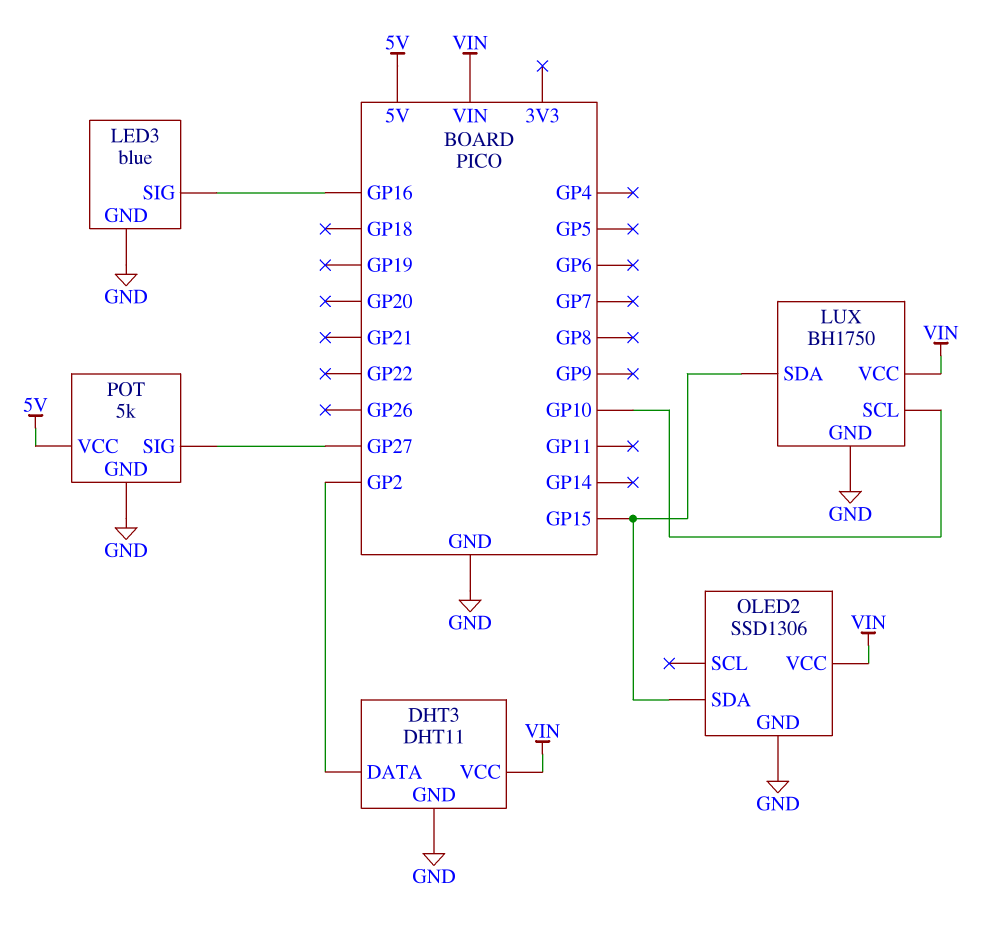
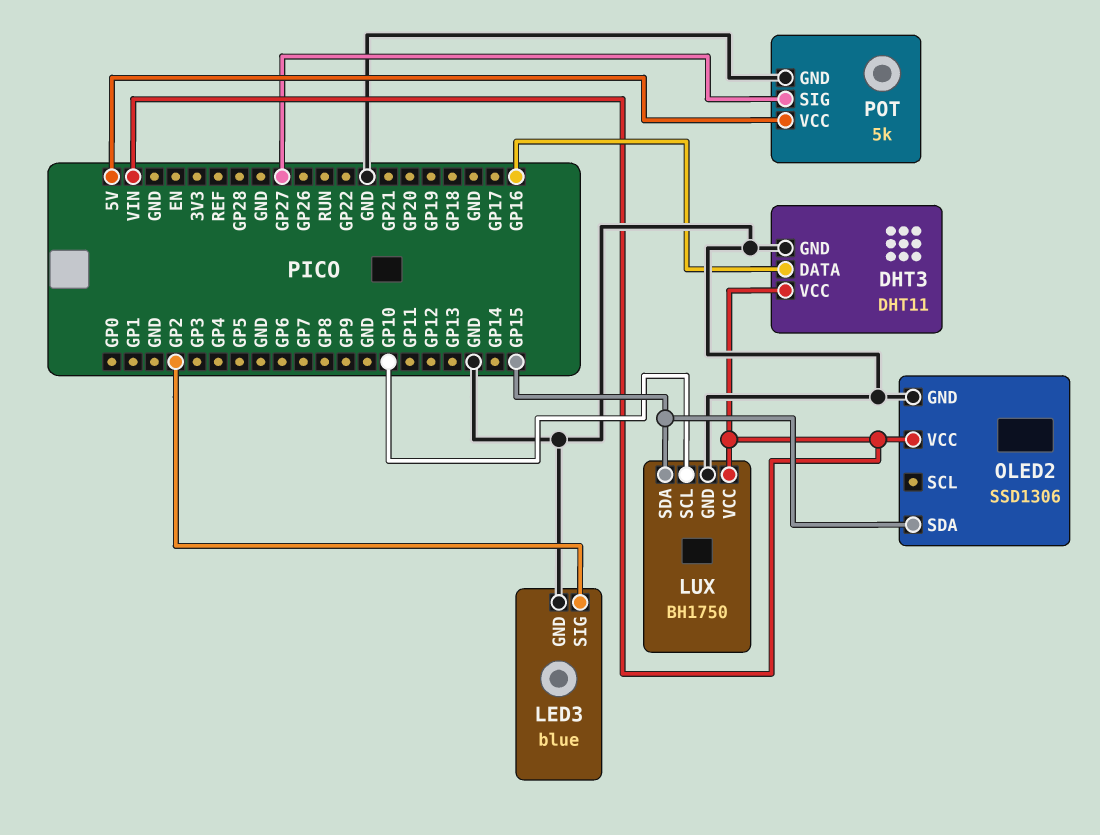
DHT3 pin DATA: GP2 -> GP16
LED3 pin SIG: GP16 -> GP2

